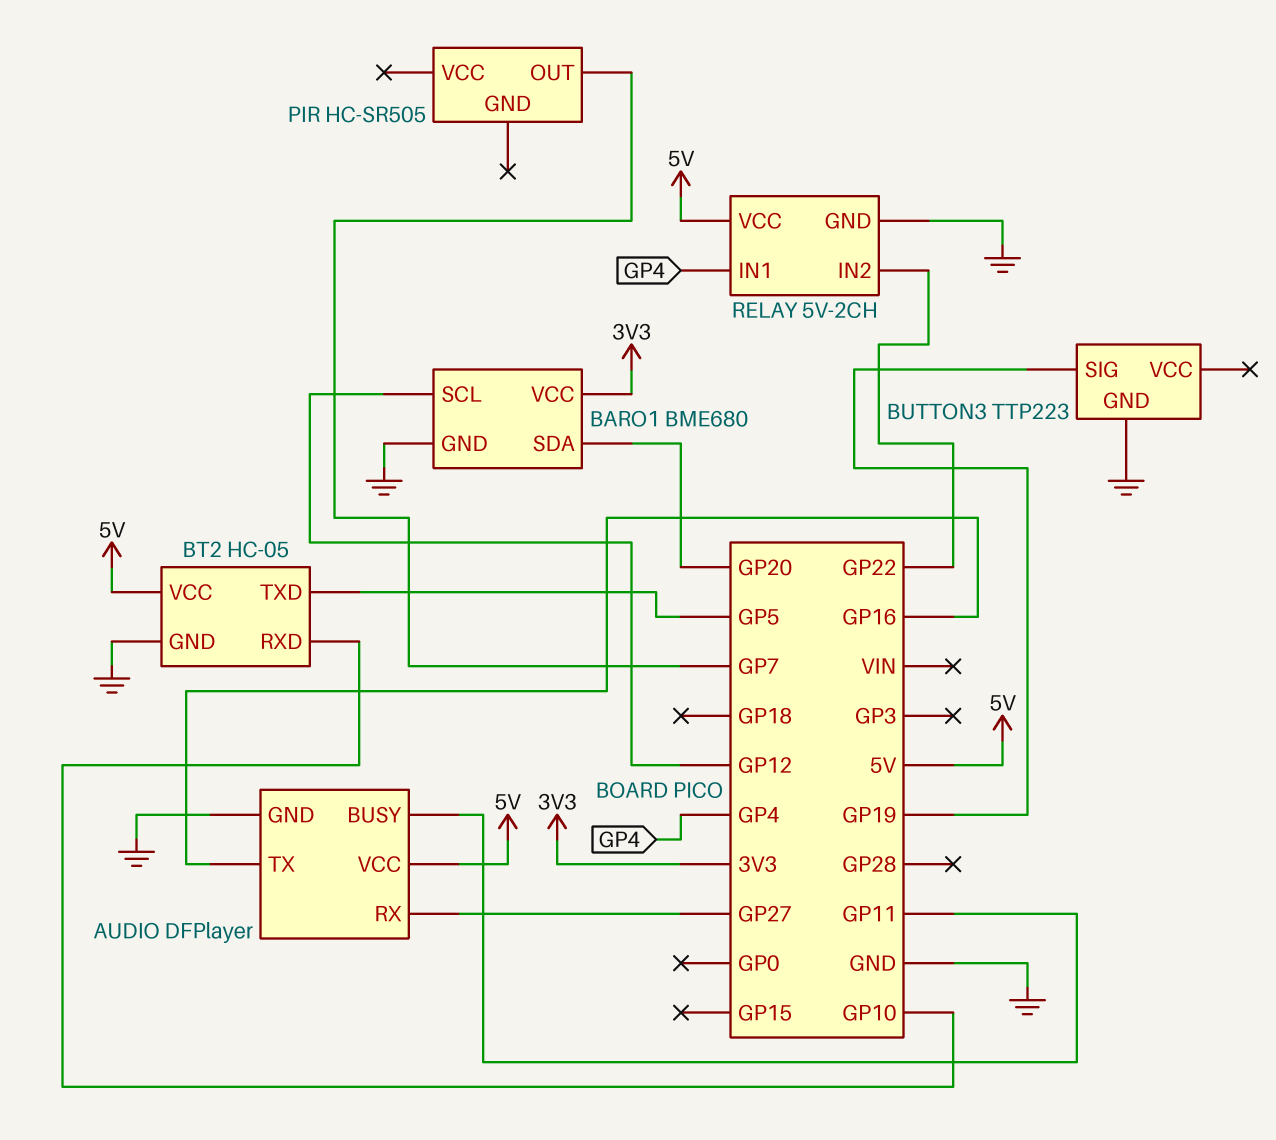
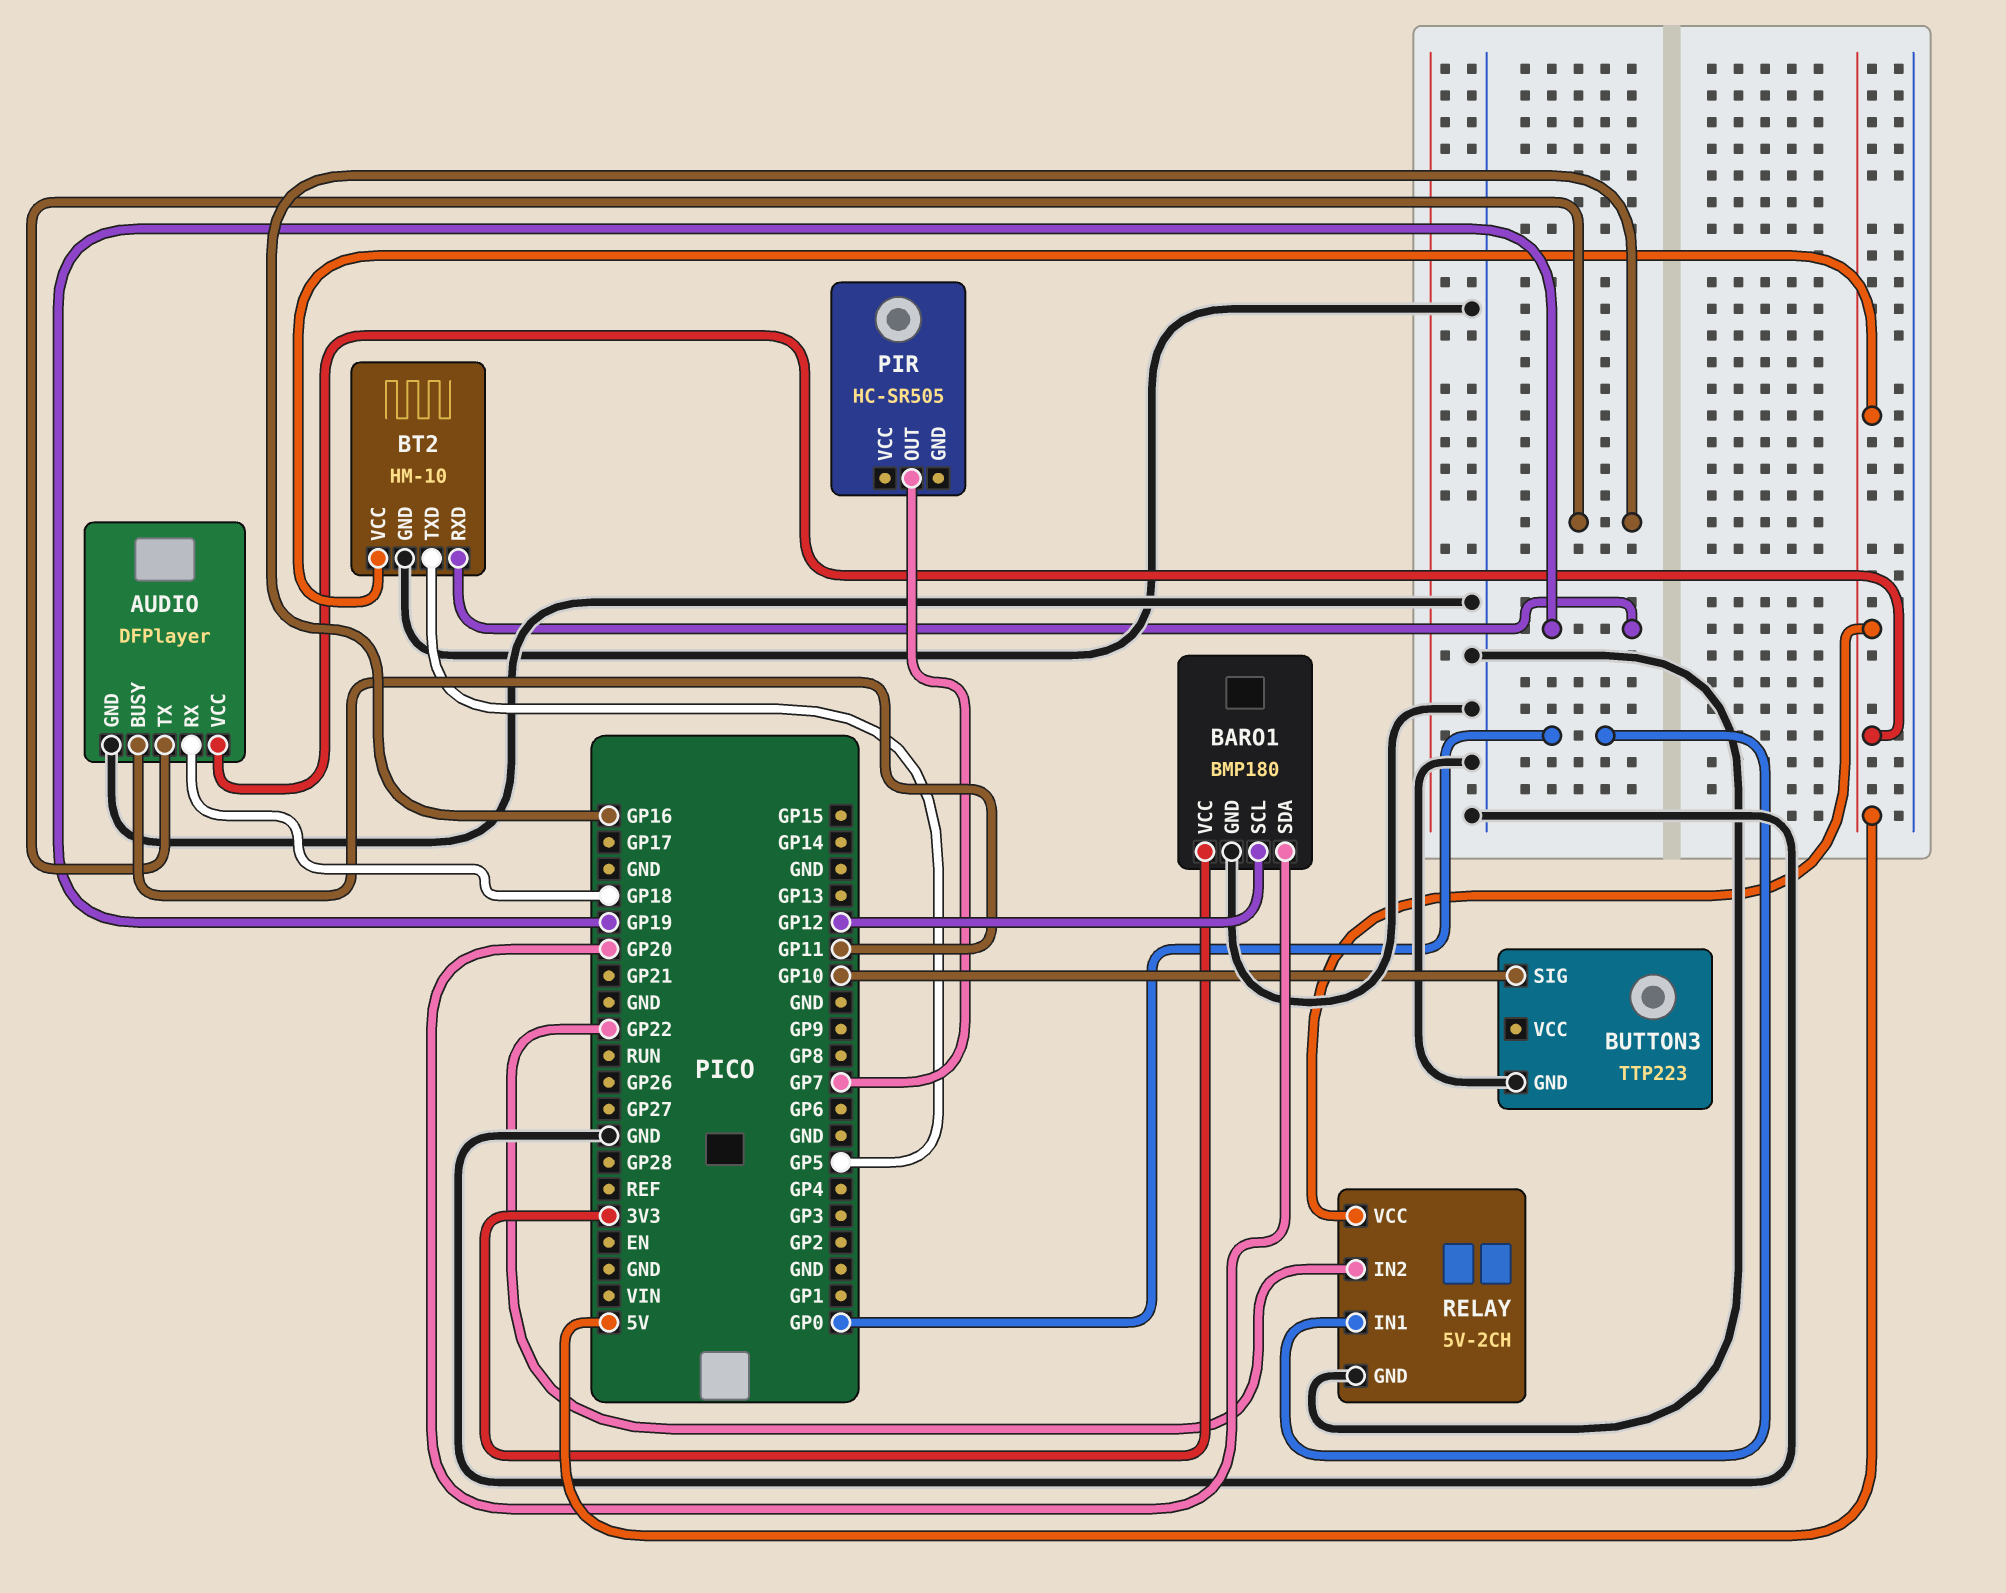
AUDIO pin RX: GP27 -> GP18
BARO1: BME680 -> BMP180
BT2: HC-05 -> HM-10
BT2 pin RXD: GP10 -> GP19
BUTTON3 pin SIG: GP19 -> GP10
RELAY pin IN1: GP4 -> GP0

